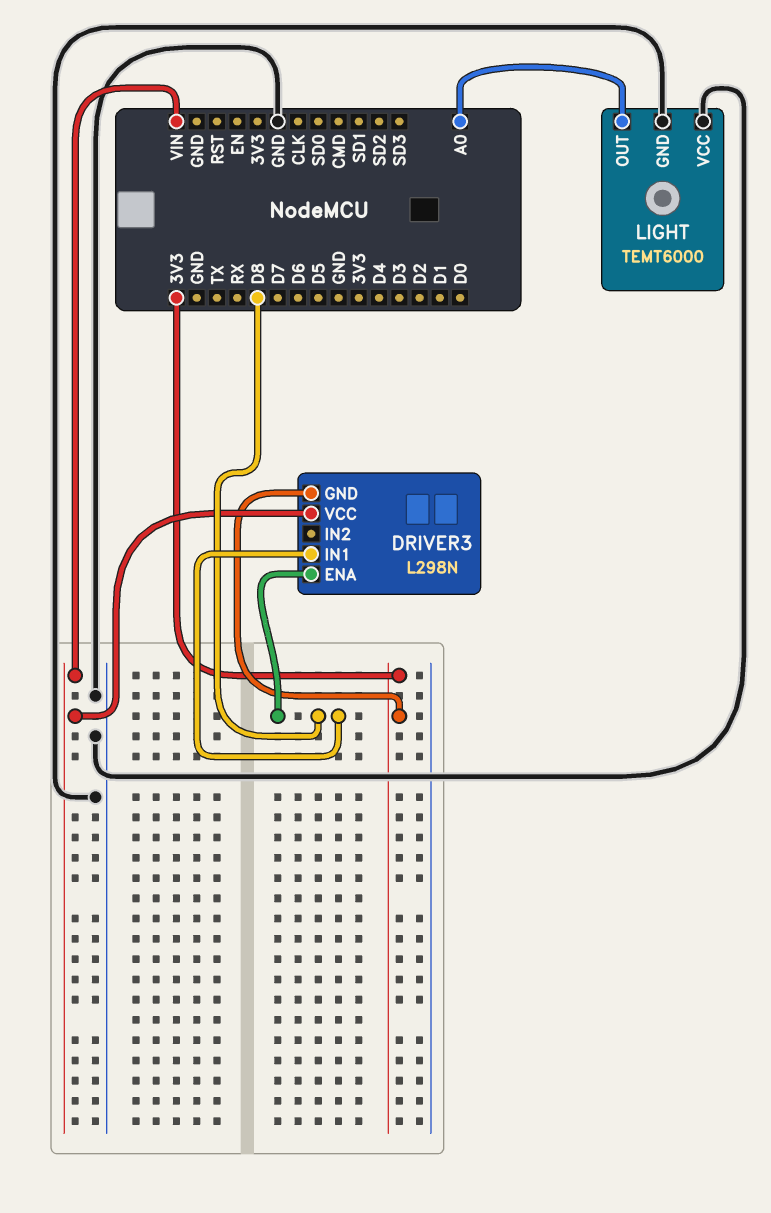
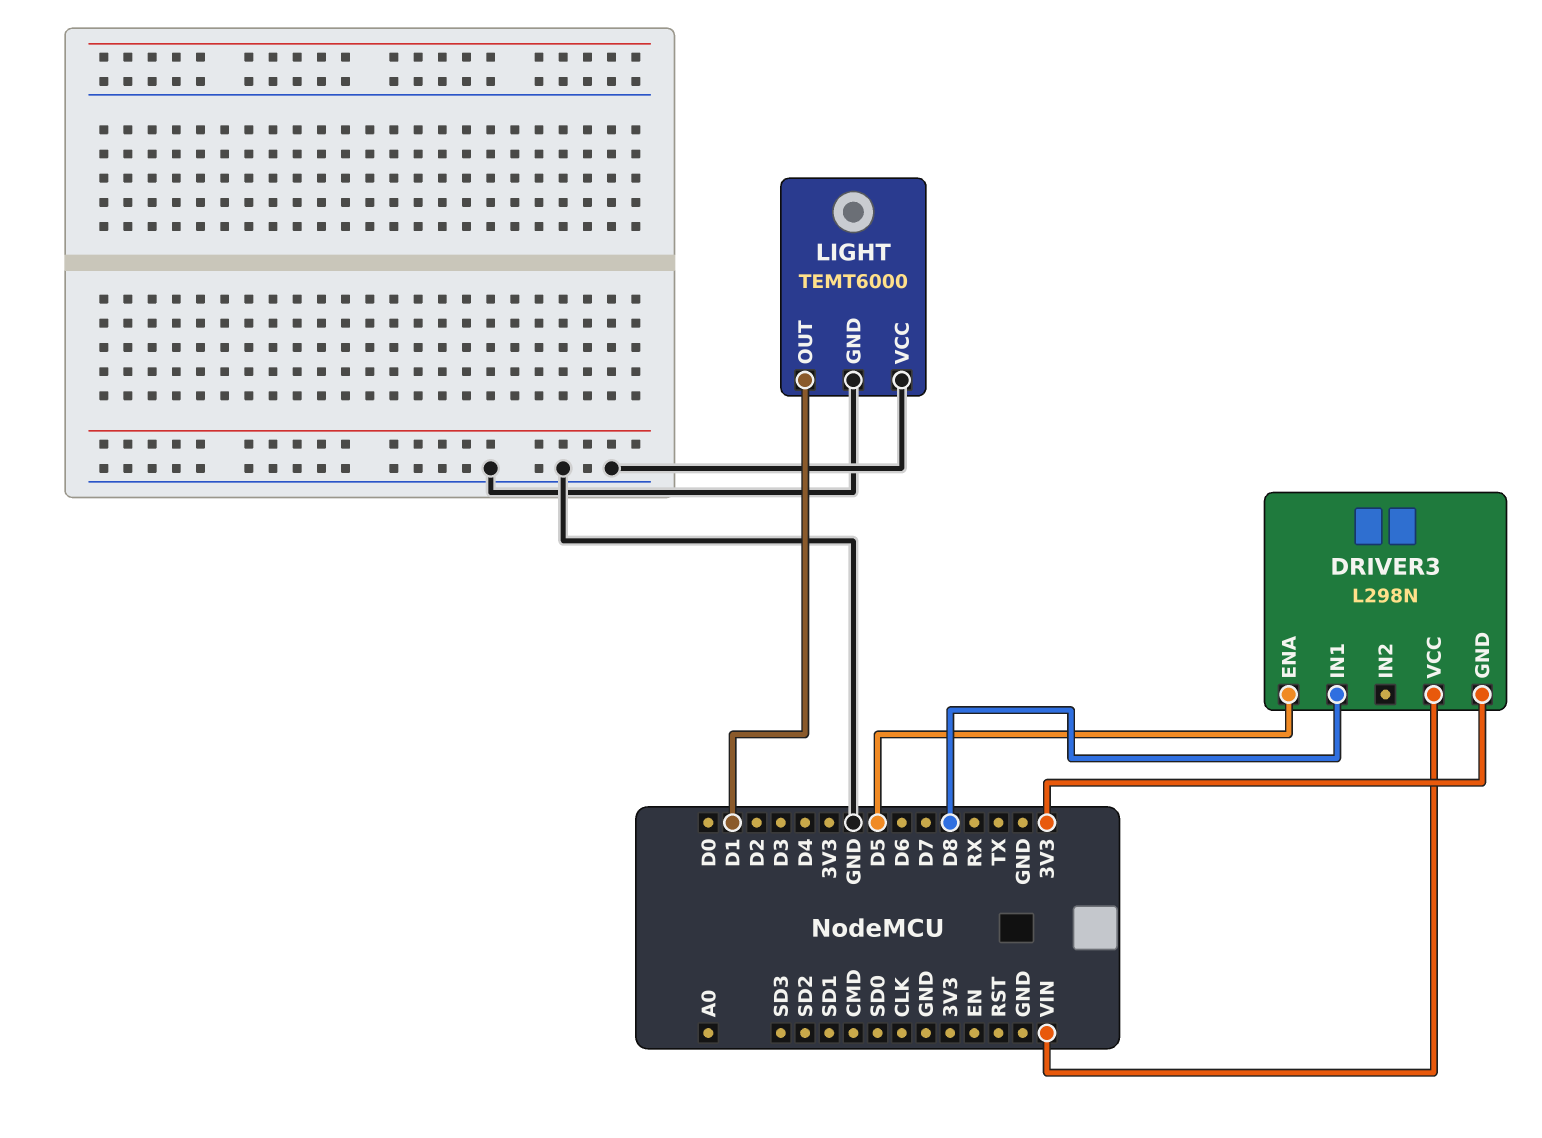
DRIVER3 pin ENA: D8 -> D5
LIGHT pin OUT: A0 -> D1

